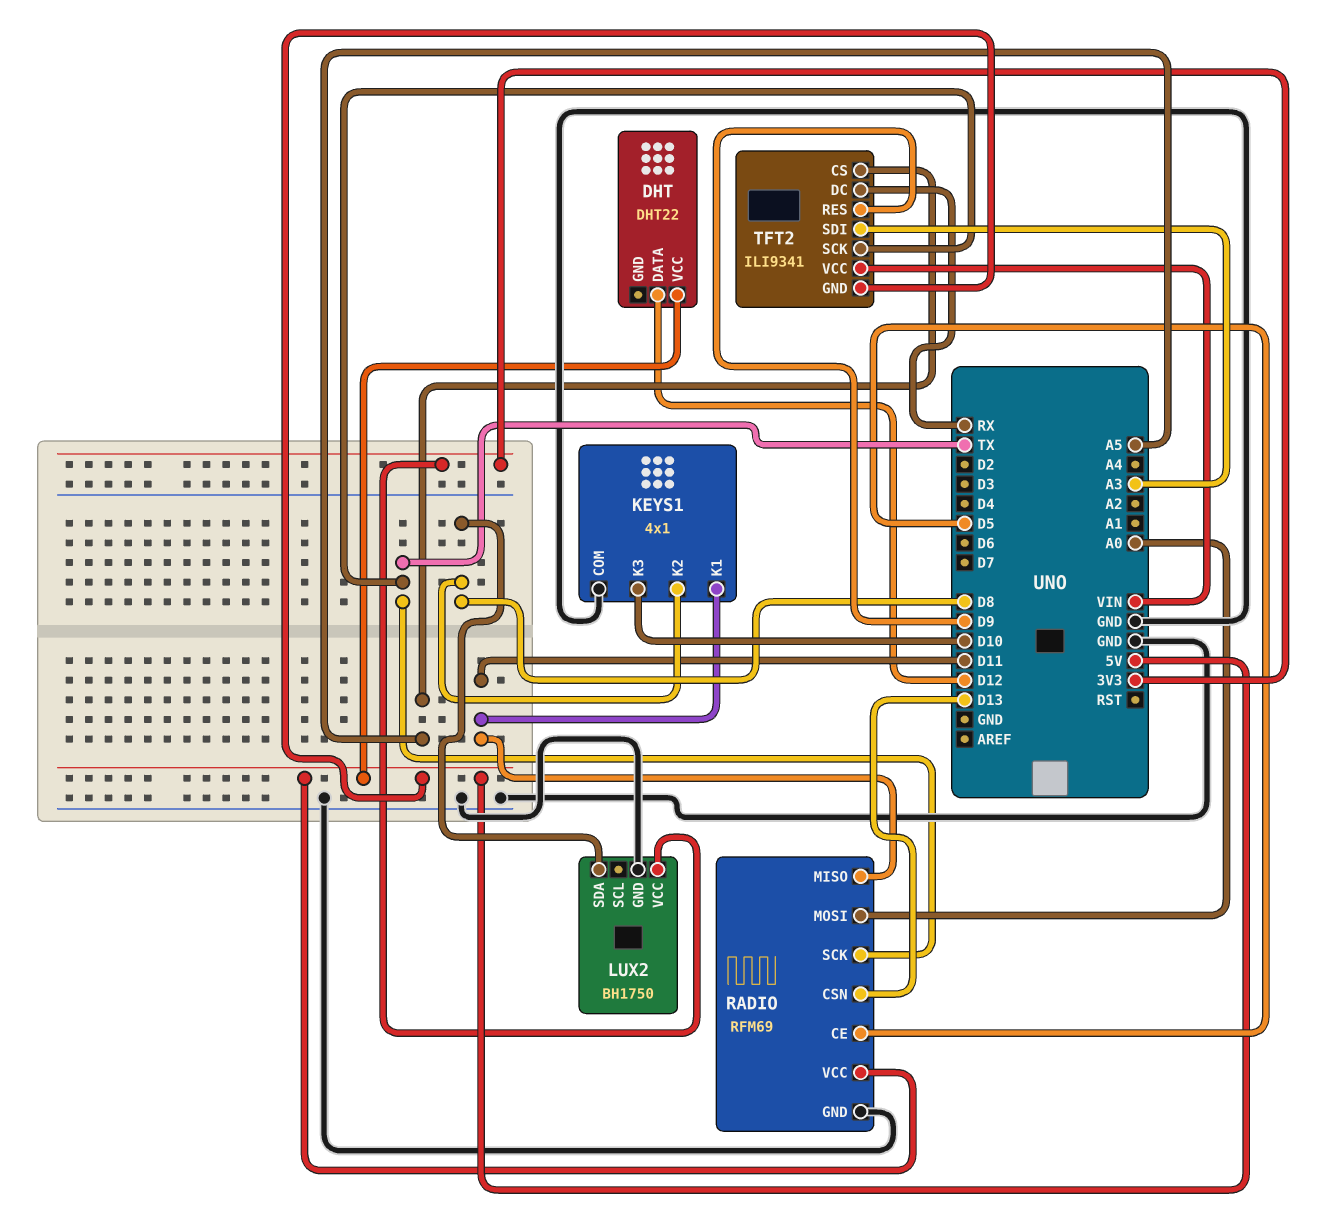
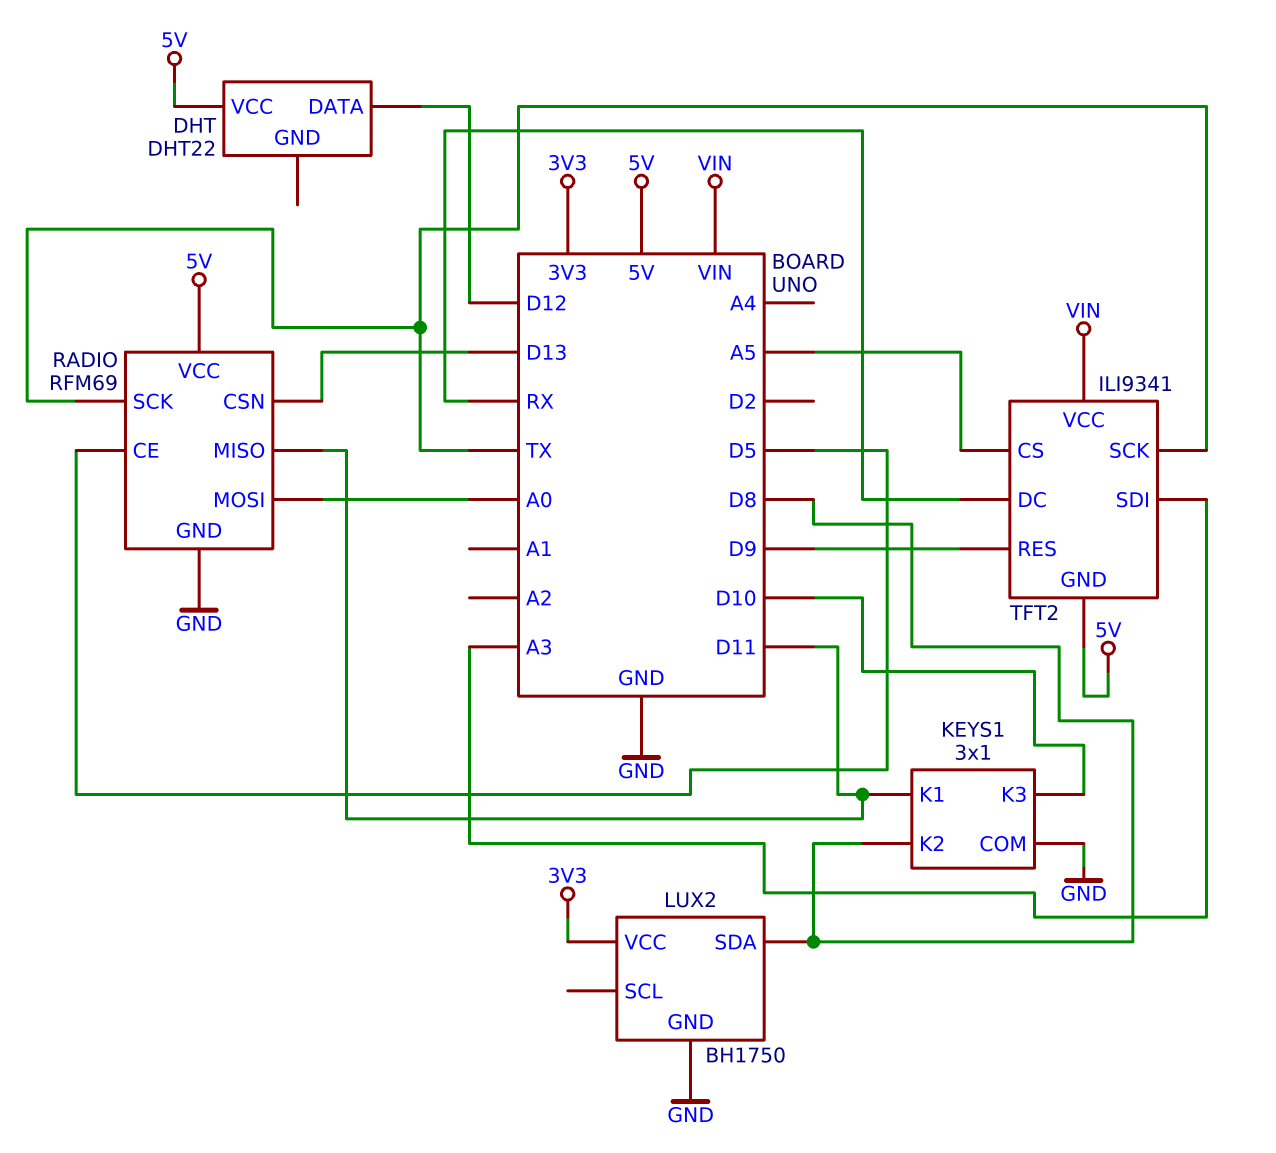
KEYS1: 4x1 -> 3x1

